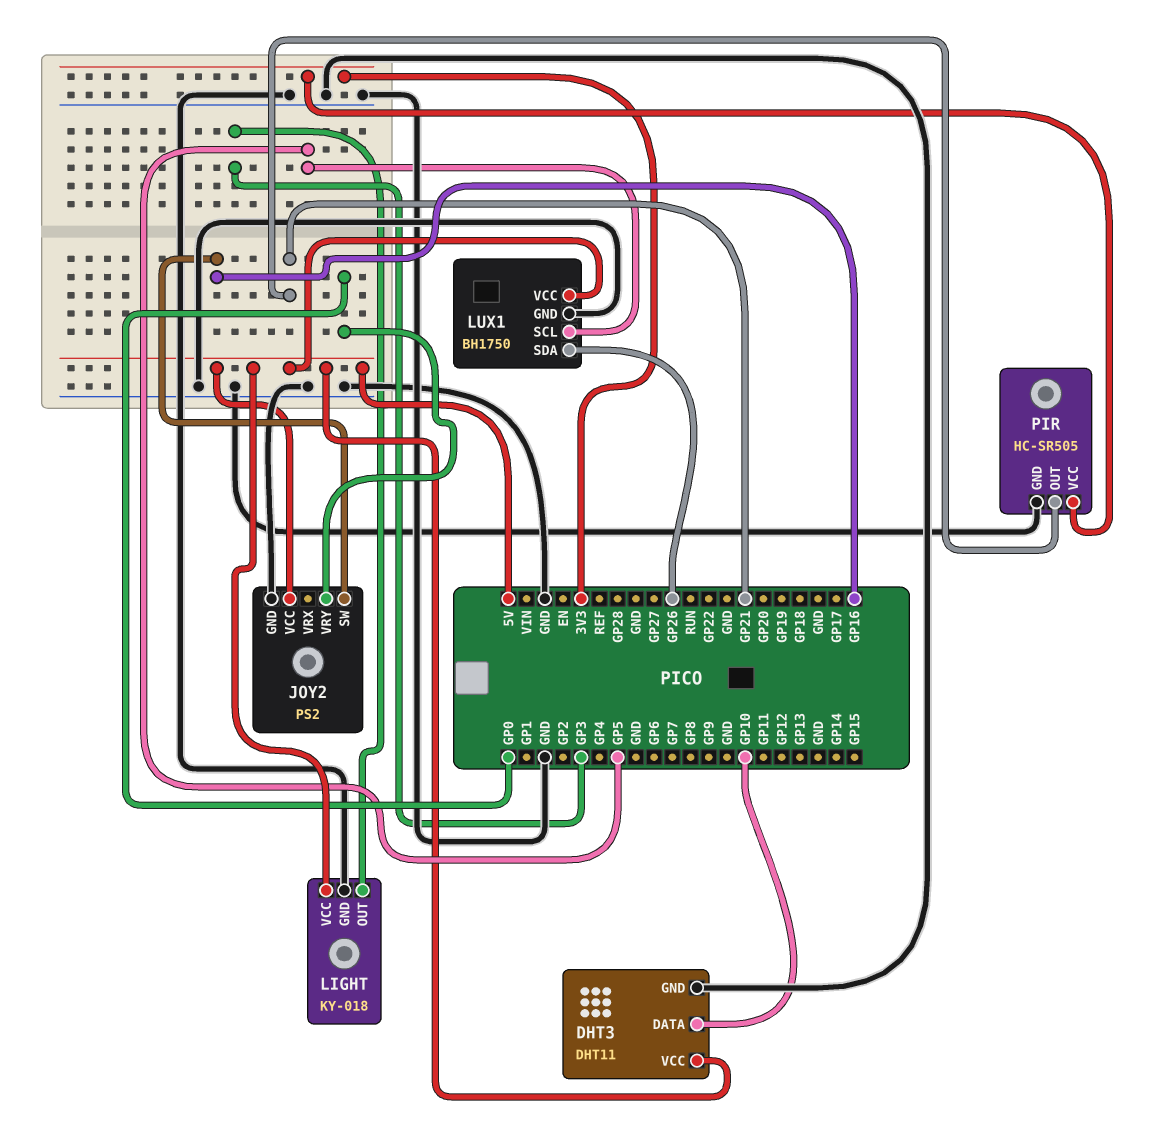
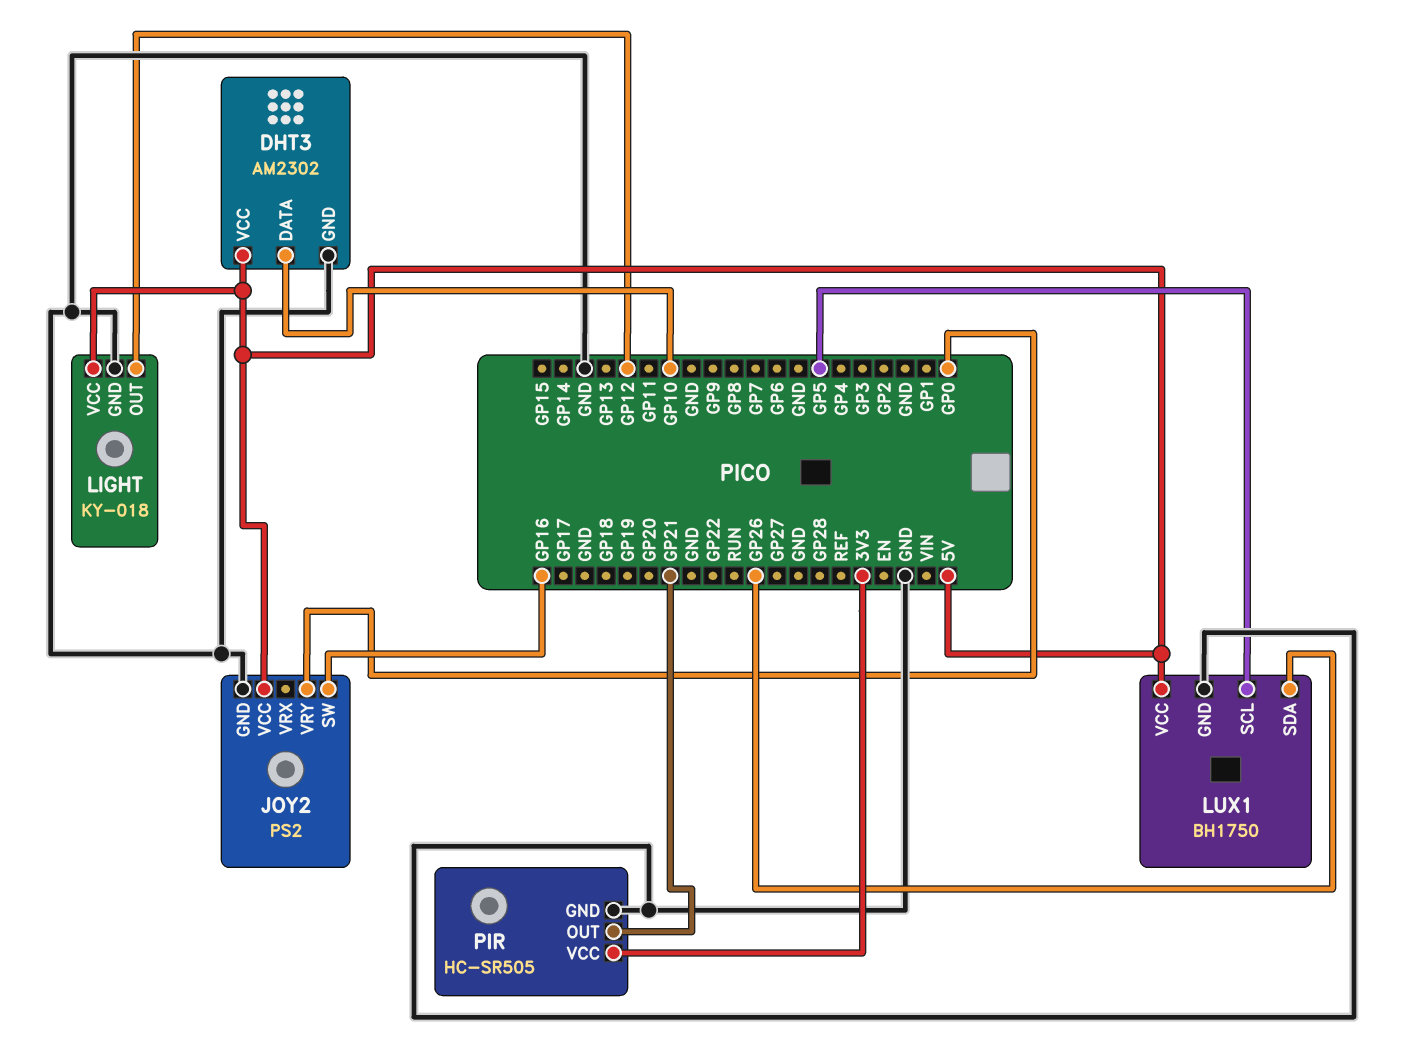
DHT3: DHT11 -> AM2302
LIGHT pin OUT: GP3 -> GP12

